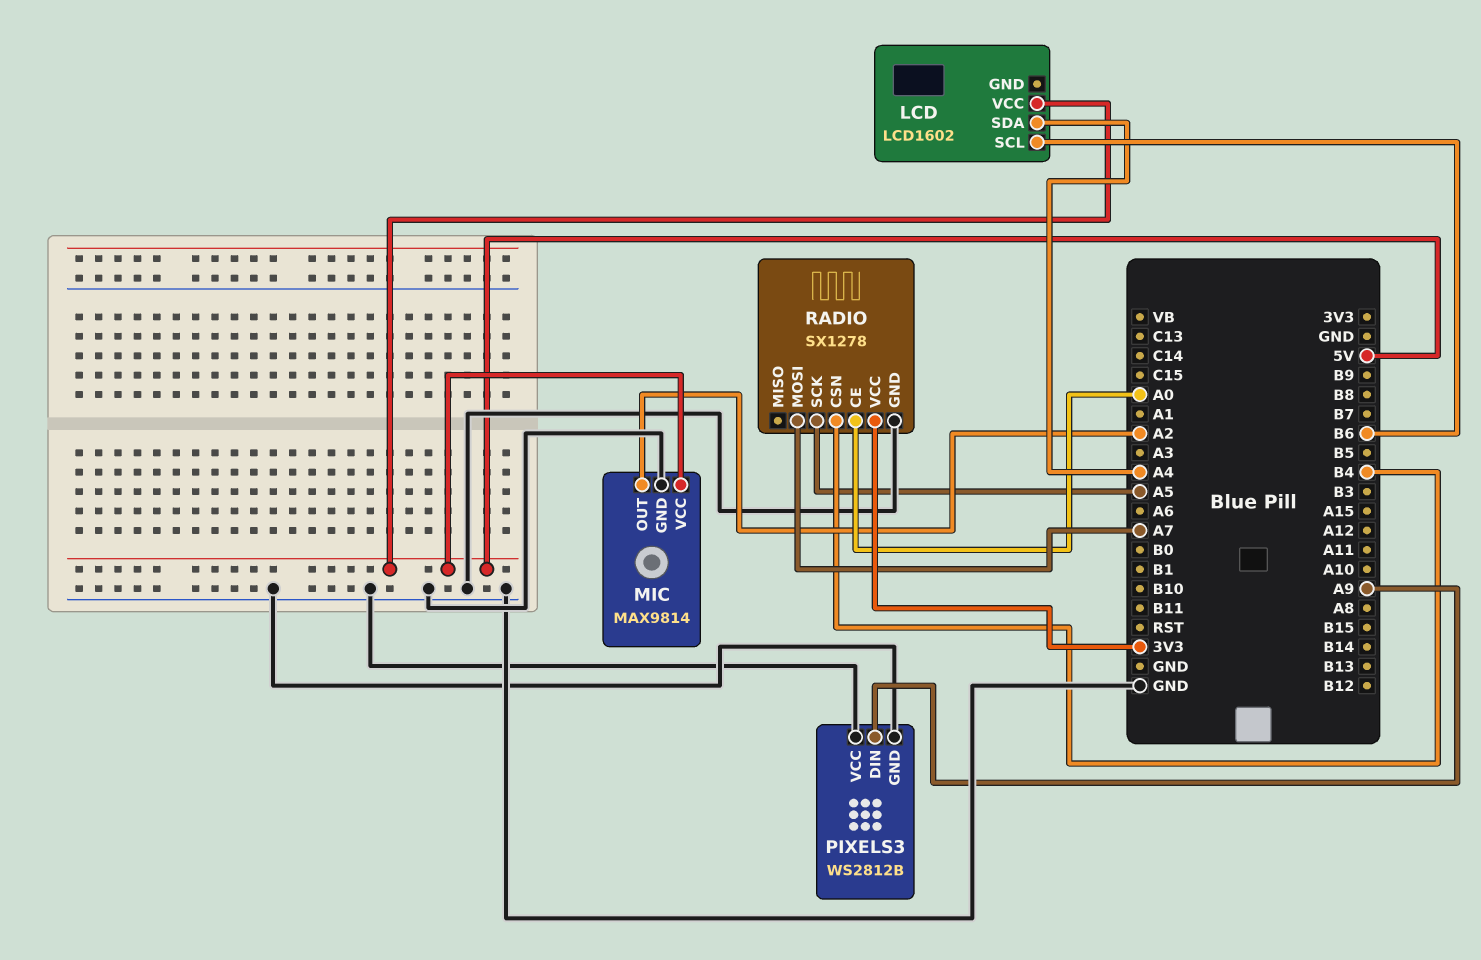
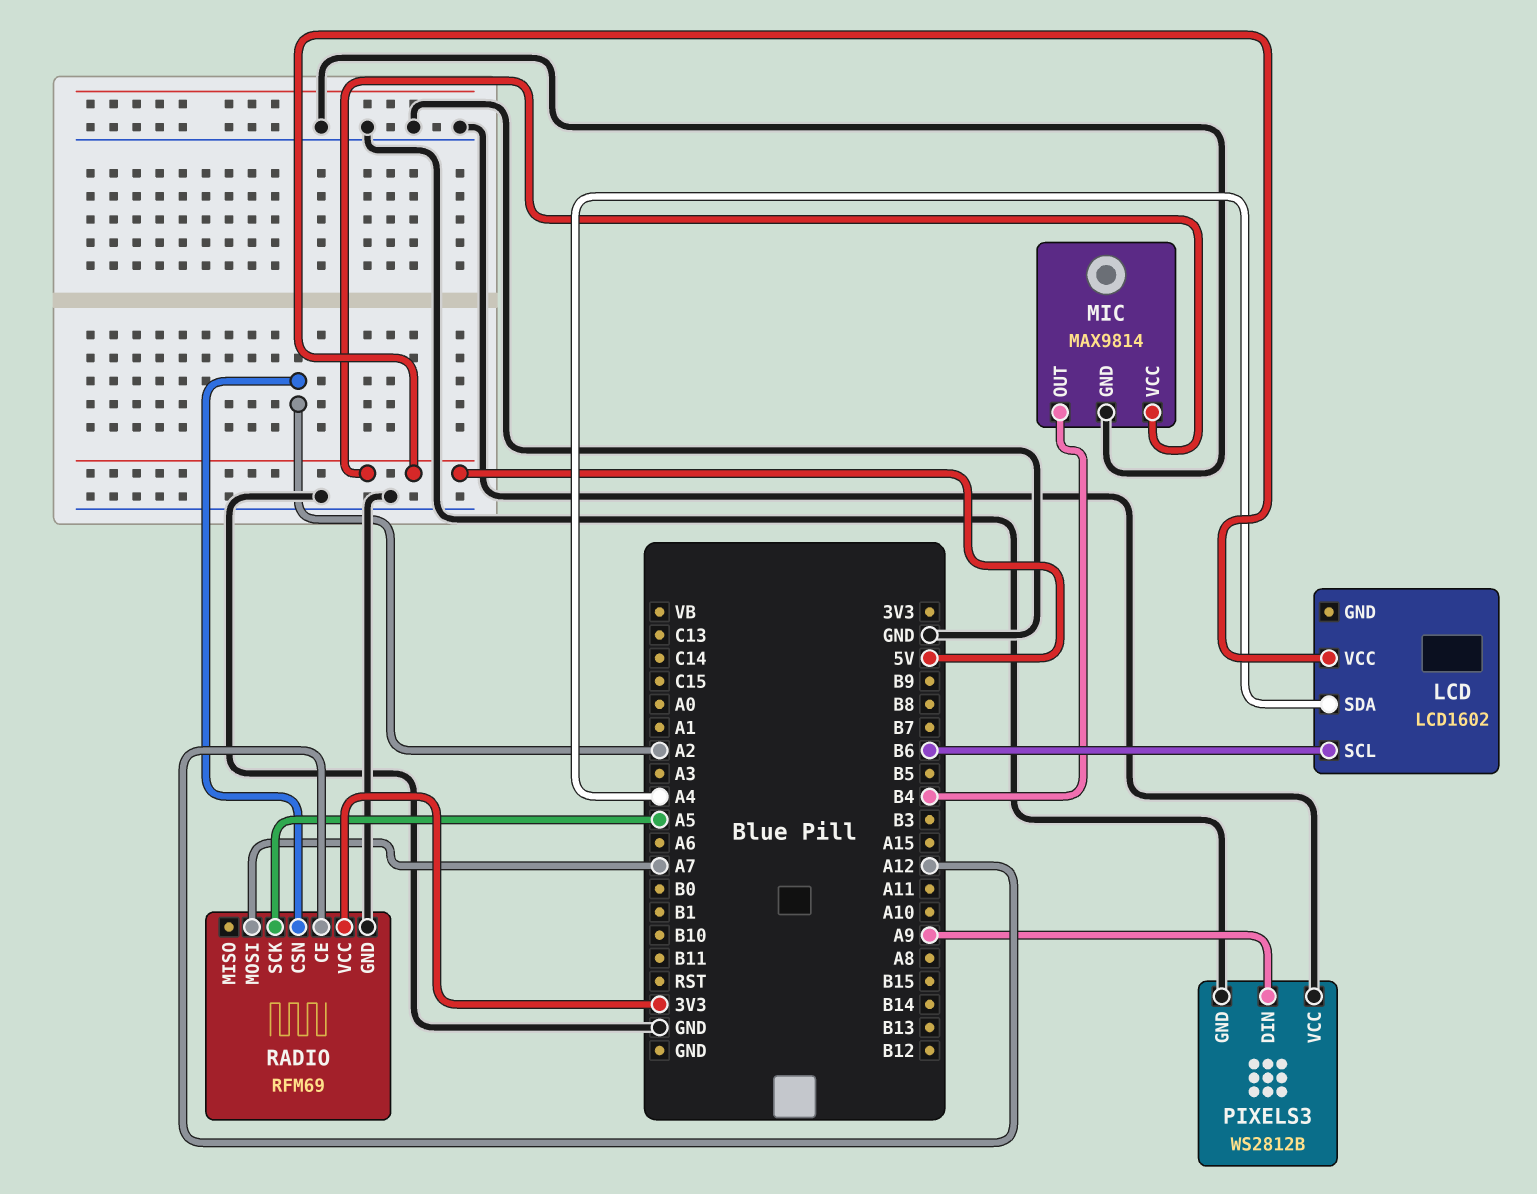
MIC pin OUT: A2 -> B4
RADIO: SX1278 -> RFM69
RADIO pin CE: A0 -> A12
RADIO pin CSN: B4 -> A2

